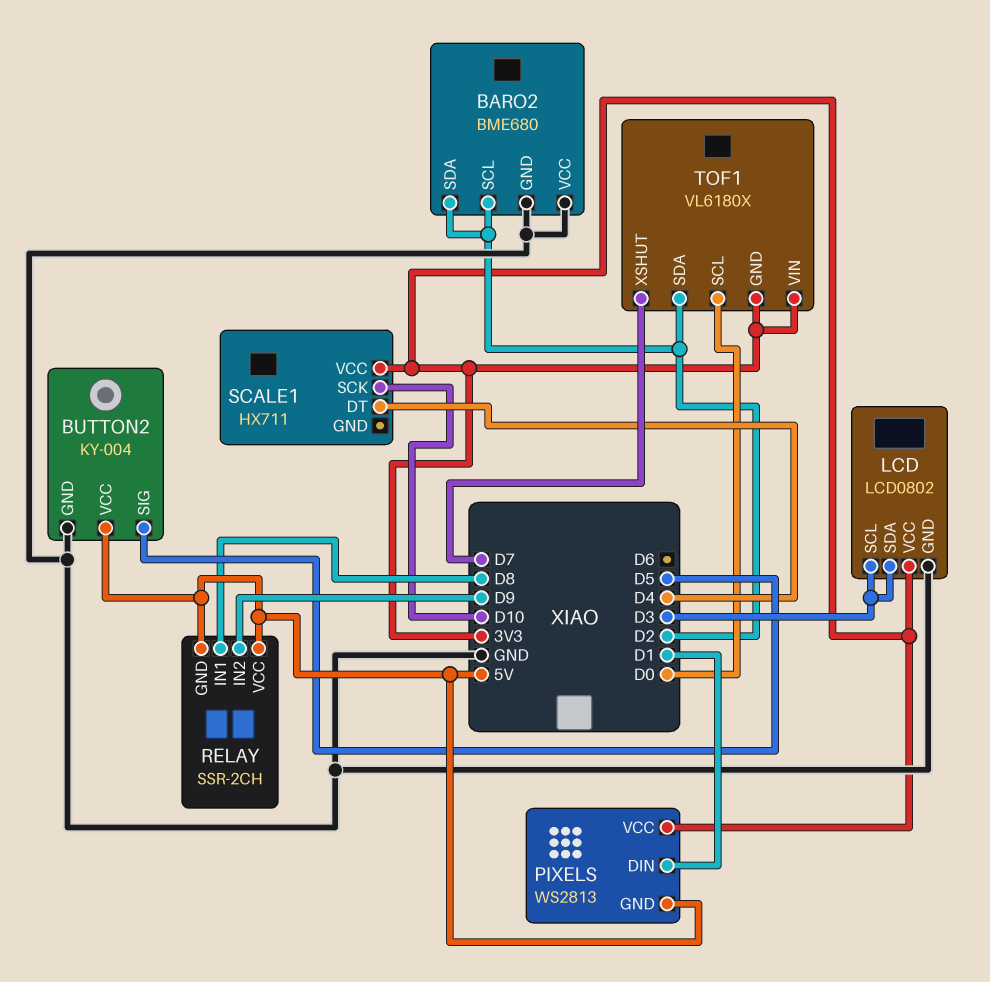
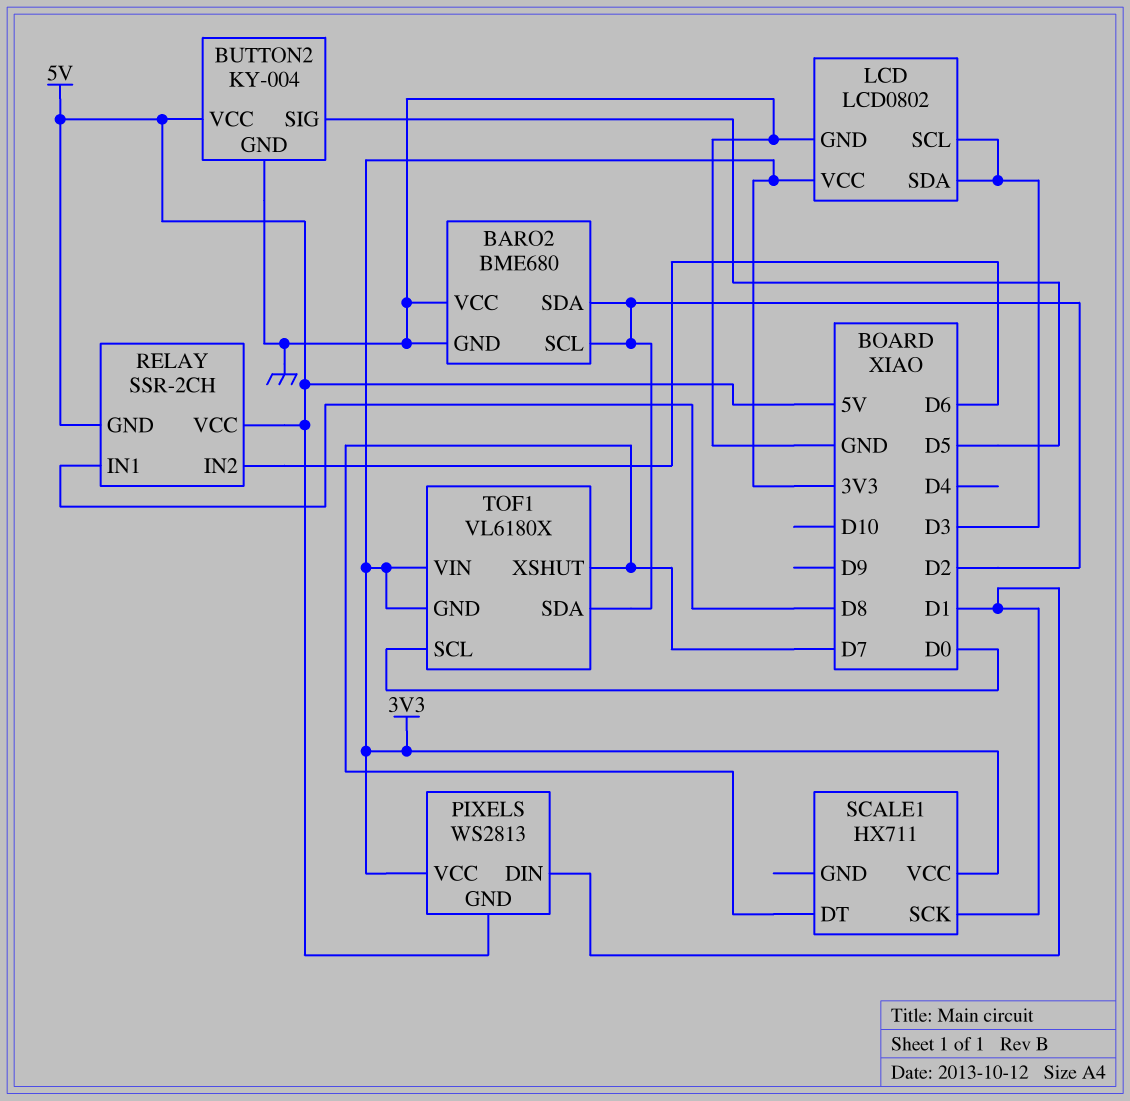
RELAY pin IN2: D9 -> D6
SCALE1 pin DT: D4 -> D7
SCALE1 pin SCK: D10 -> D1

